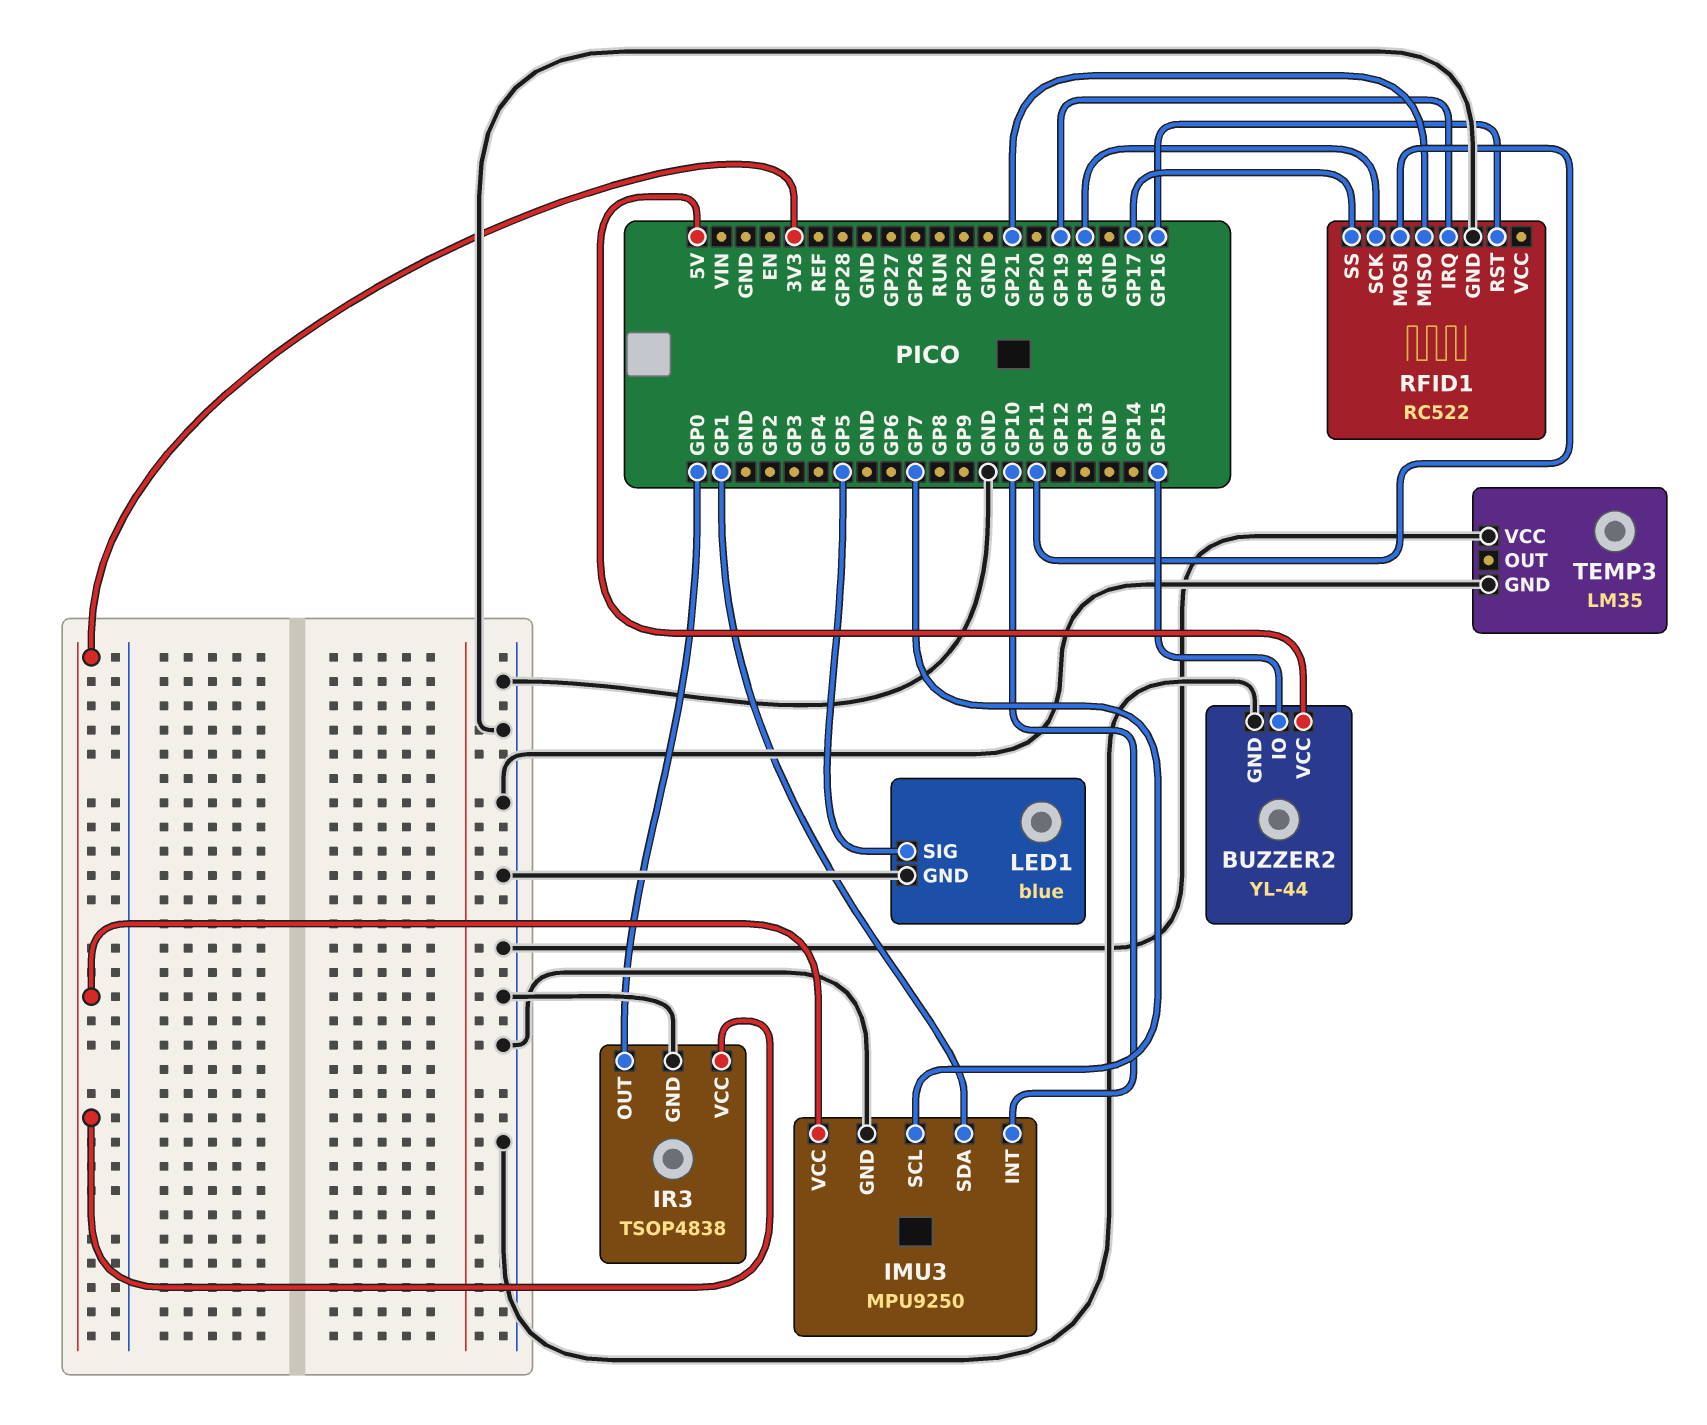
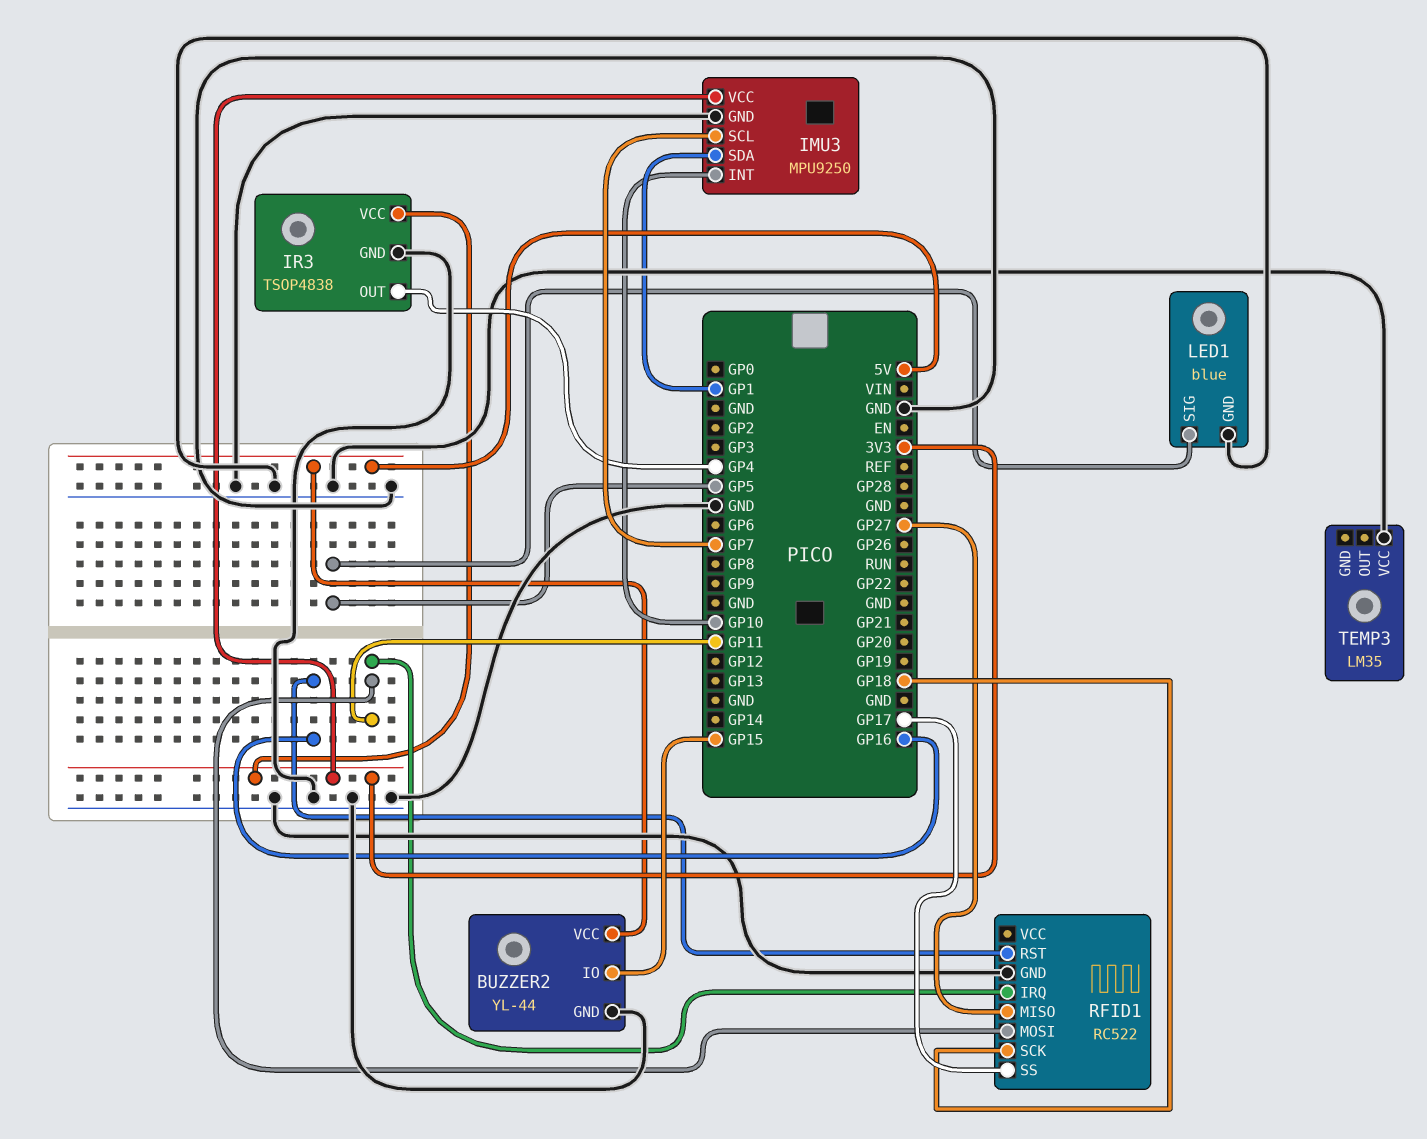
IR3 pin OUT: GP0 -> GP4
RFID1 pin IRQ: GP19 -> GP11
RFID1 pin MISO: GP21 -> GP27
TEMP3 pin GND: GND -> none

